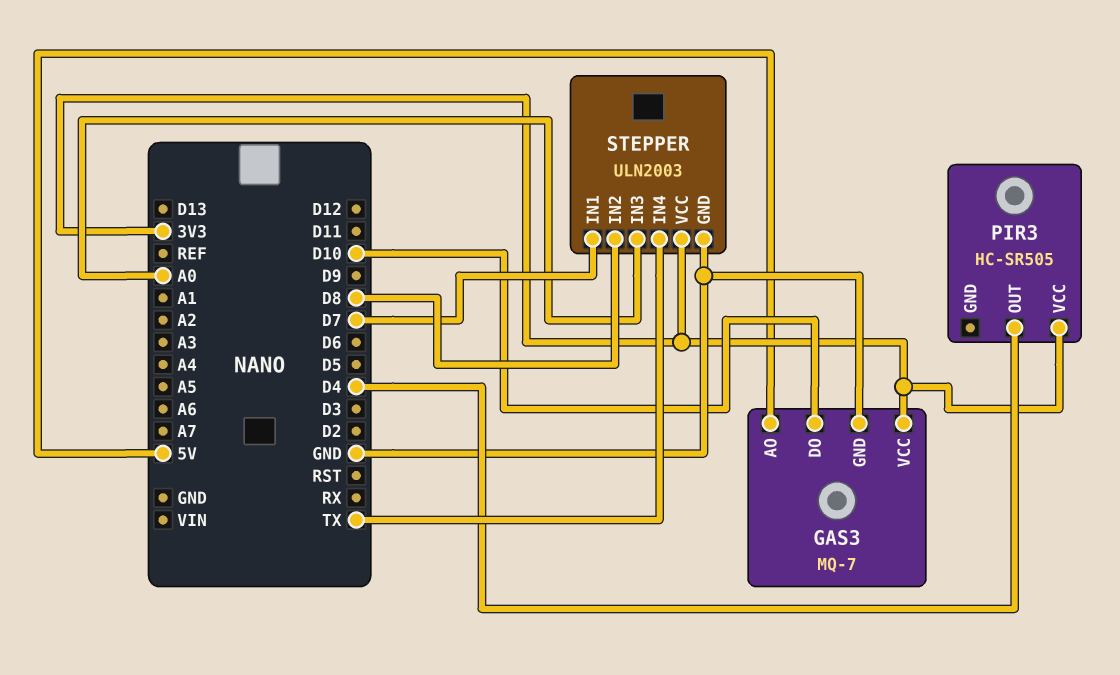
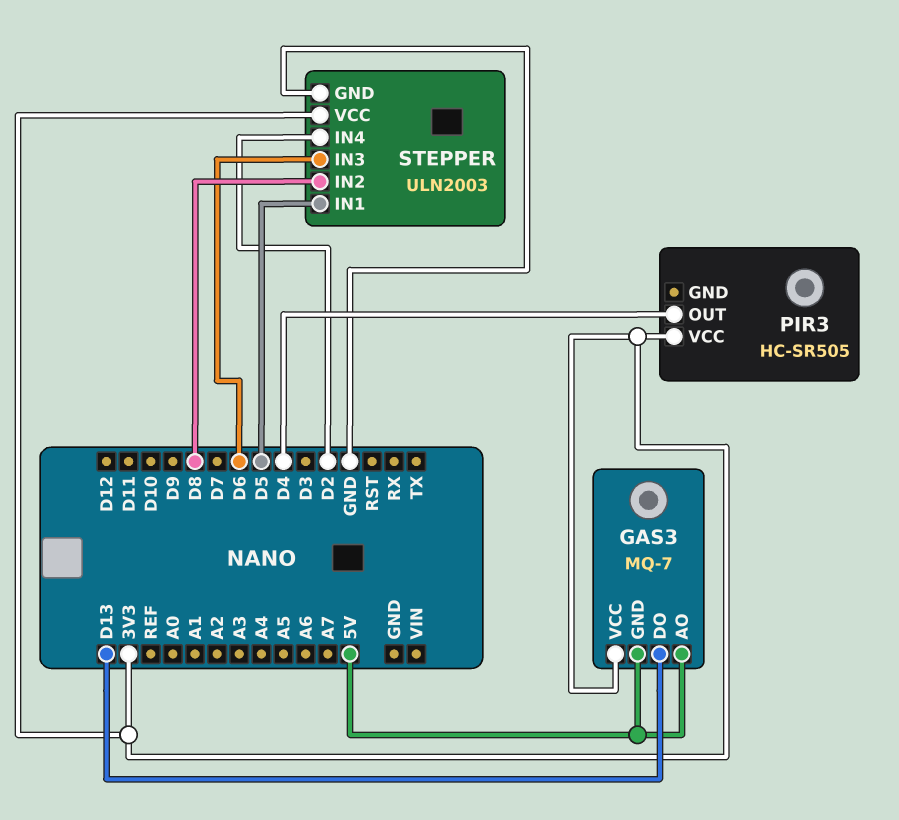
GAS3 pin DO: D10 -> D13
GAS3 pin GND: GND -> 5V
STEPPER pin IN1: D7 -> D5
STEPPER pin IN3: A0 -> D6
STEPPER pin IN4: TX -> D2

